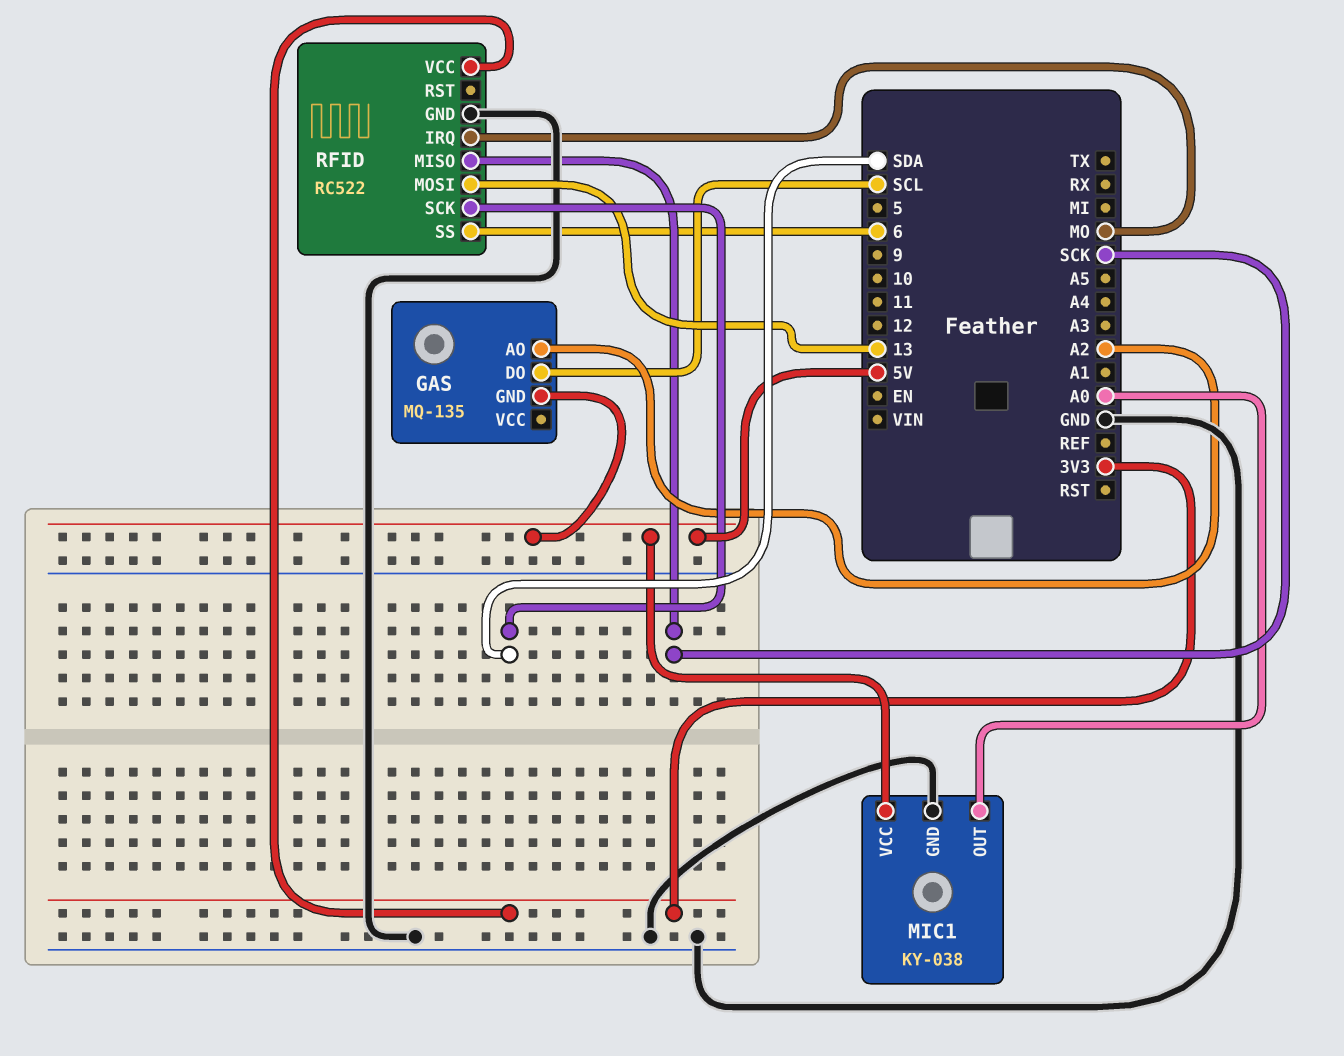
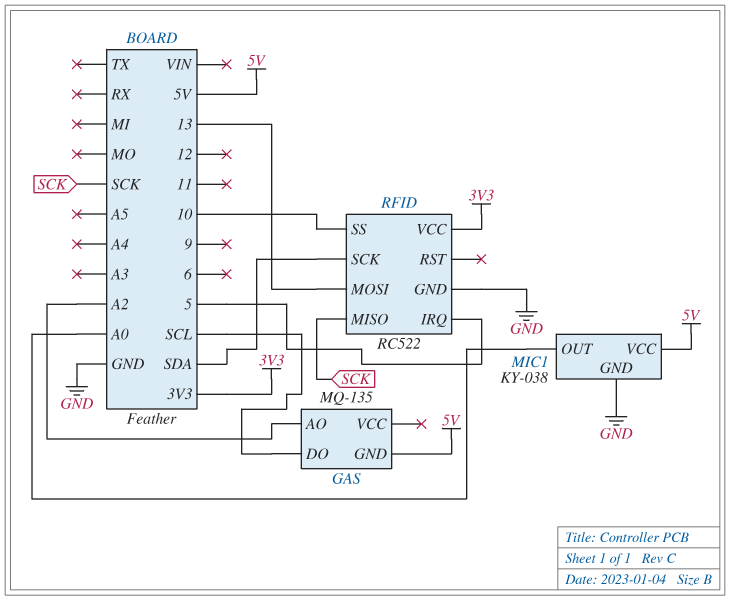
RFID pin IRQ: MO -> 5
RFID pin SS: 6 -> 10

